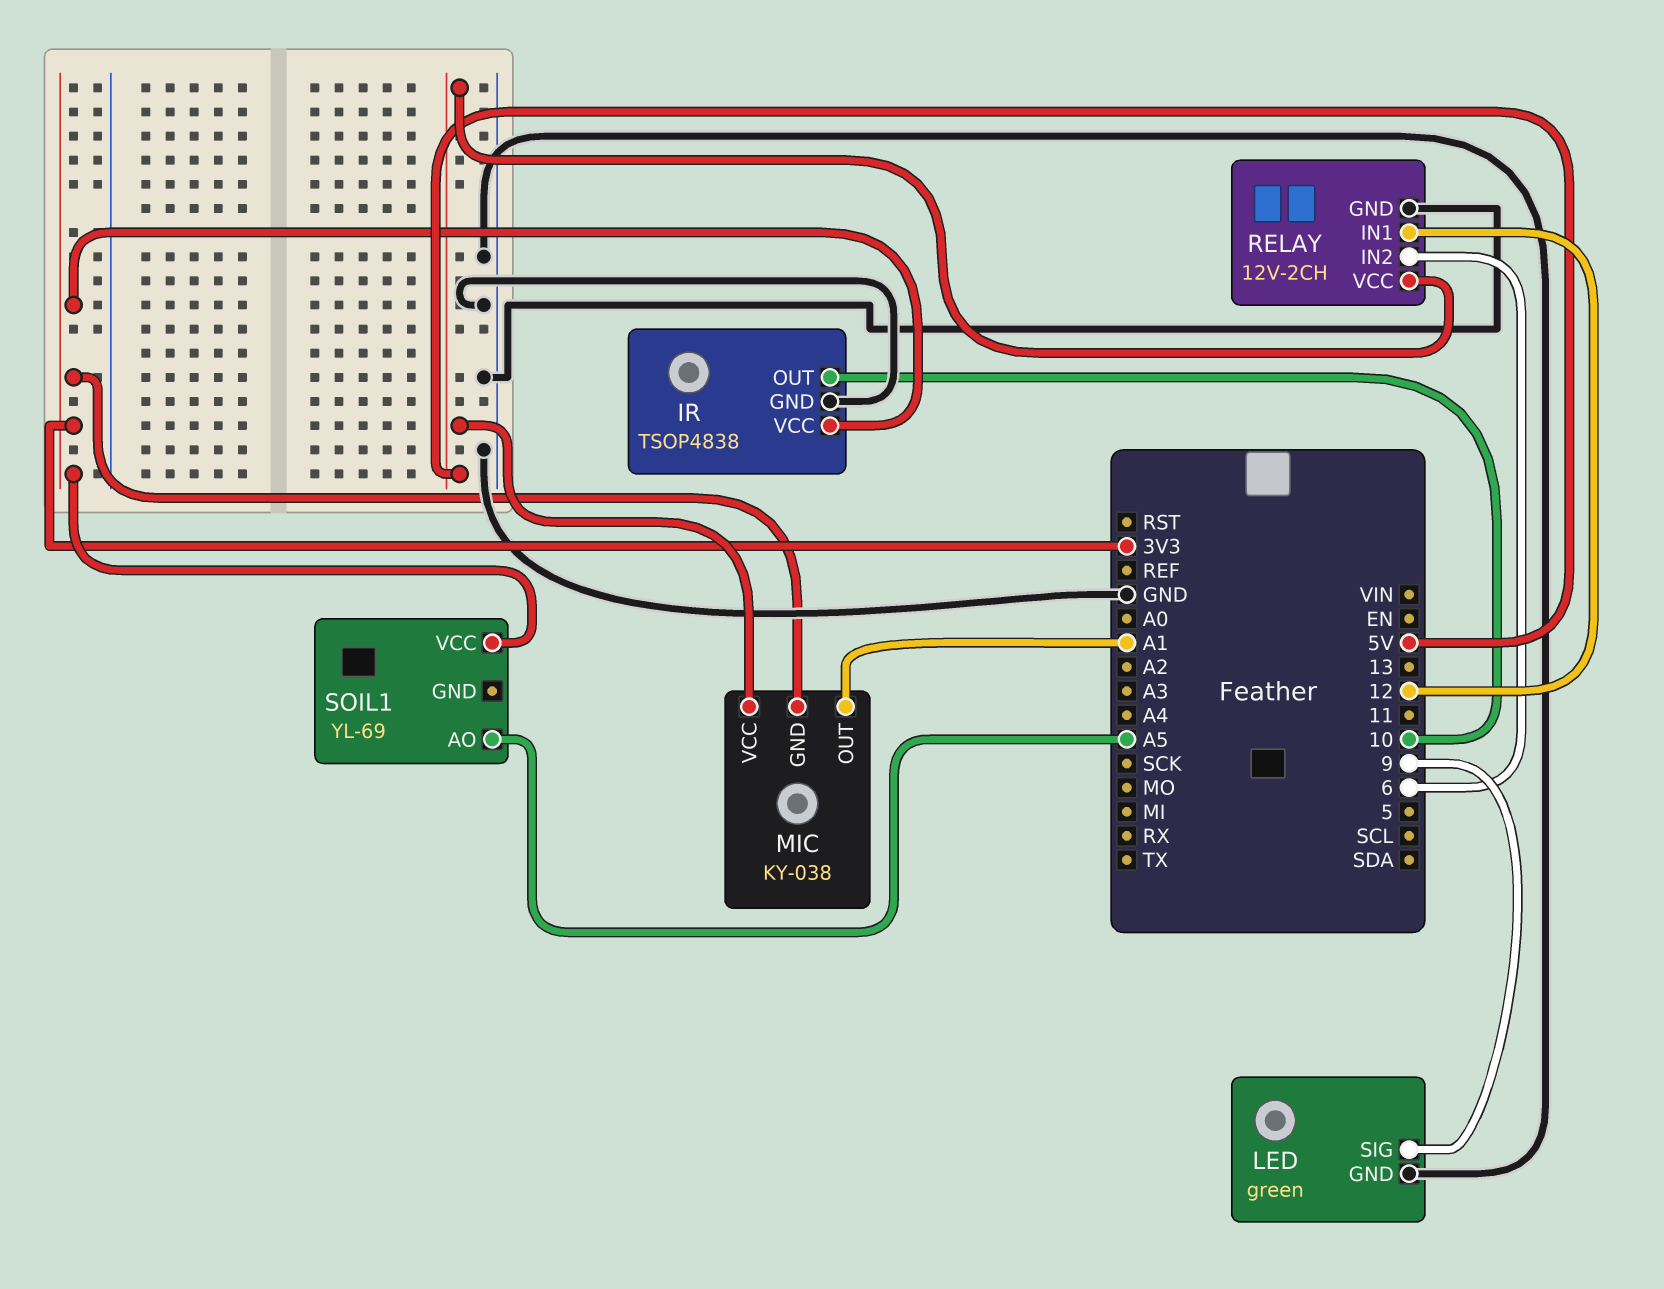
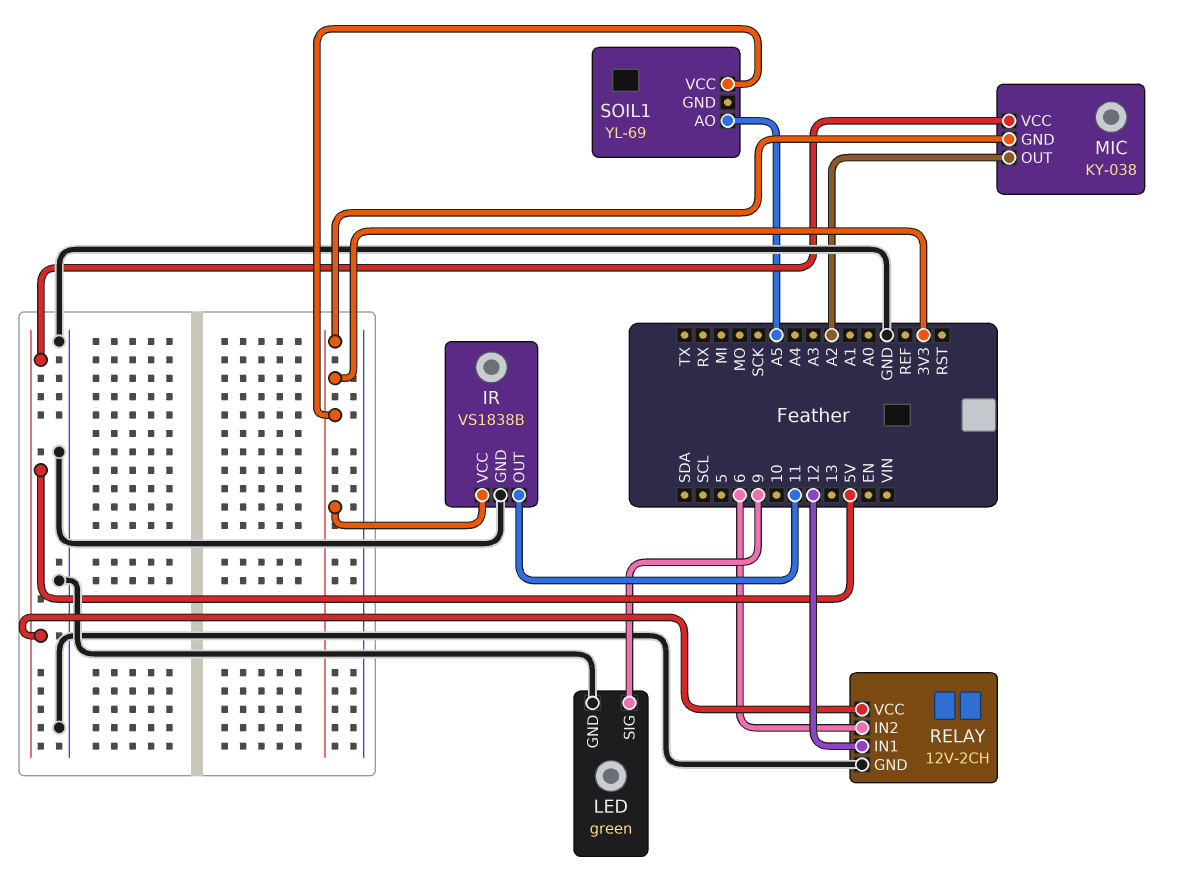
IR: TSOP4838 -> VS1838B
IR pin OUT: 10 -> 11
MIC pin OUT: A1 -> A2

